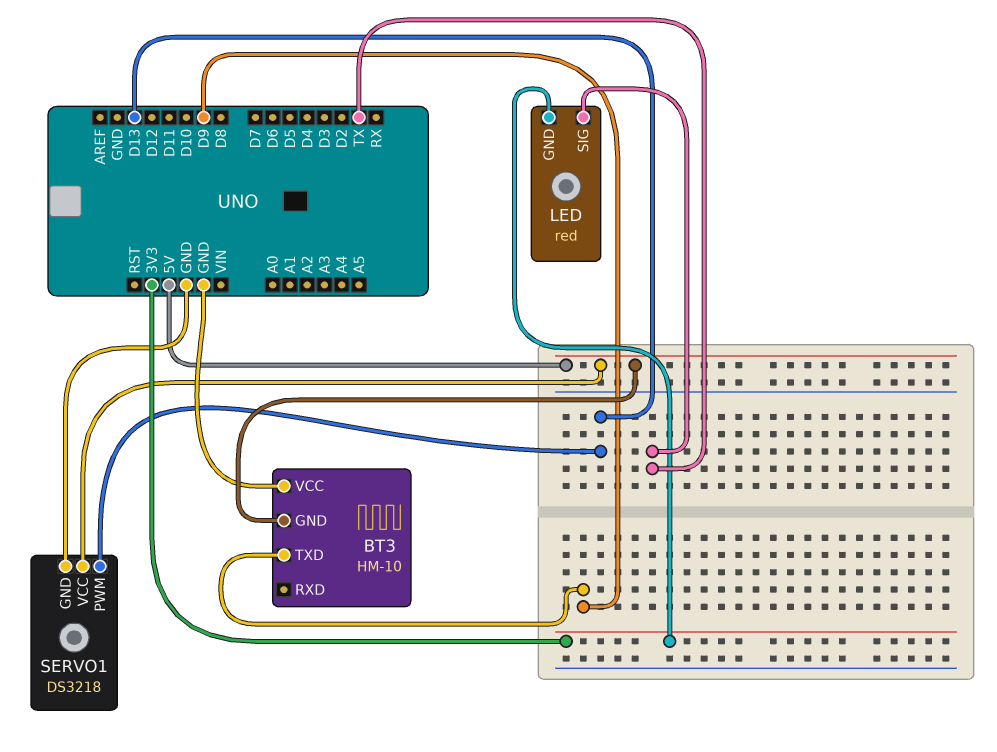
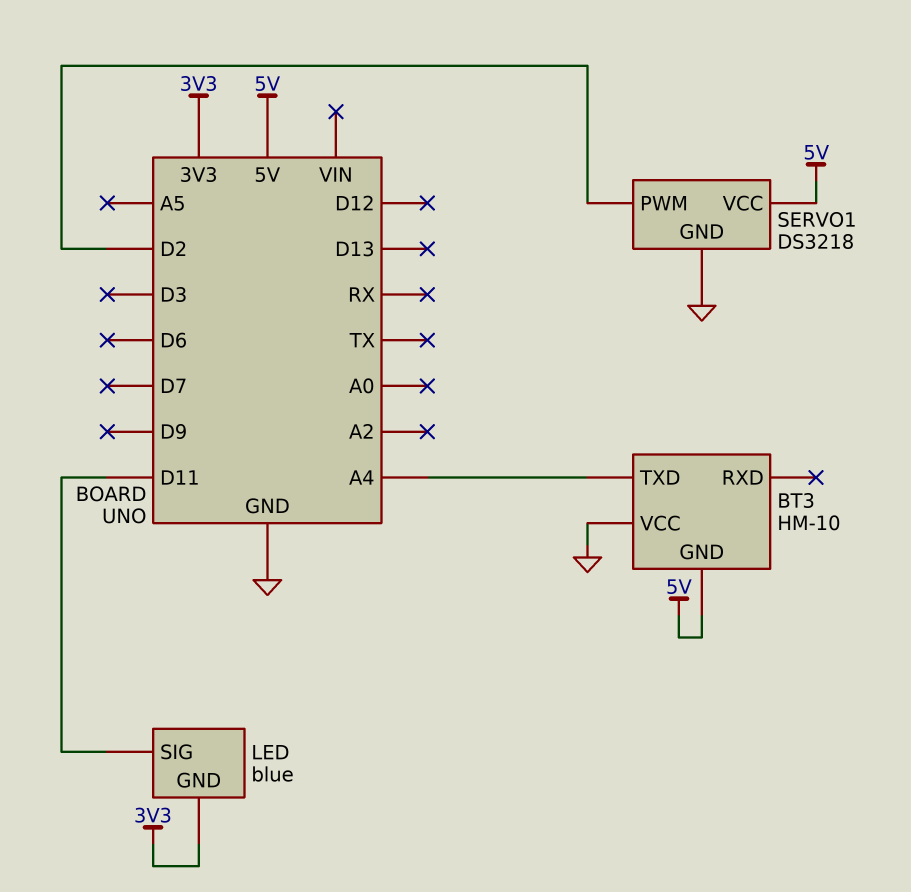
BT3 pin TXD: D9 -> A4
LED: red -> blue
LED pin SIG: TX -> D11
SERVO1 pin PWM: D13 -> D2

